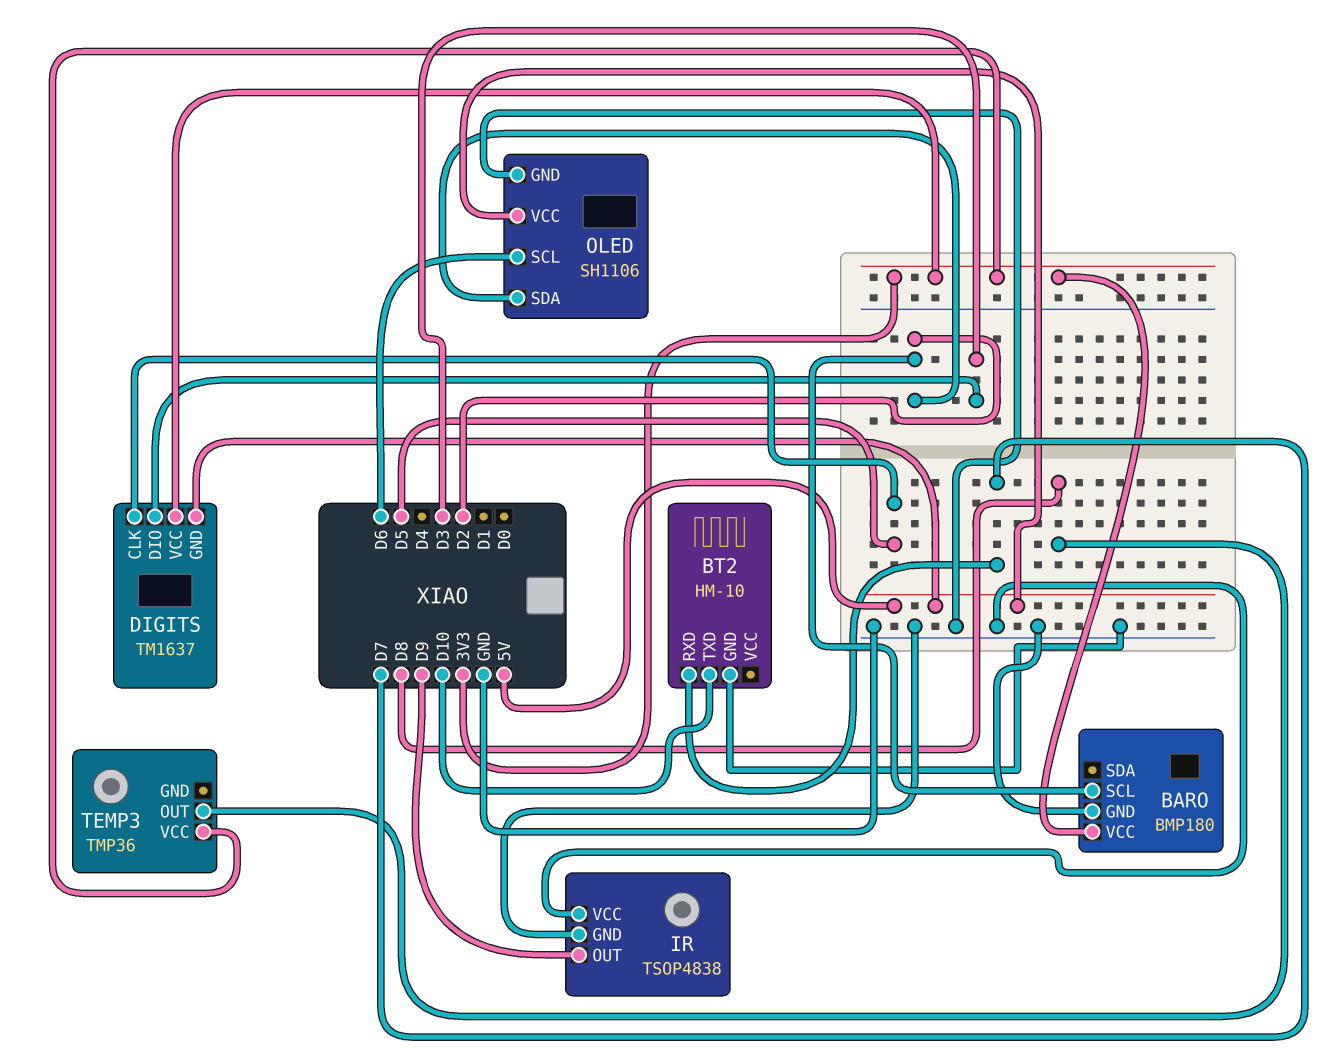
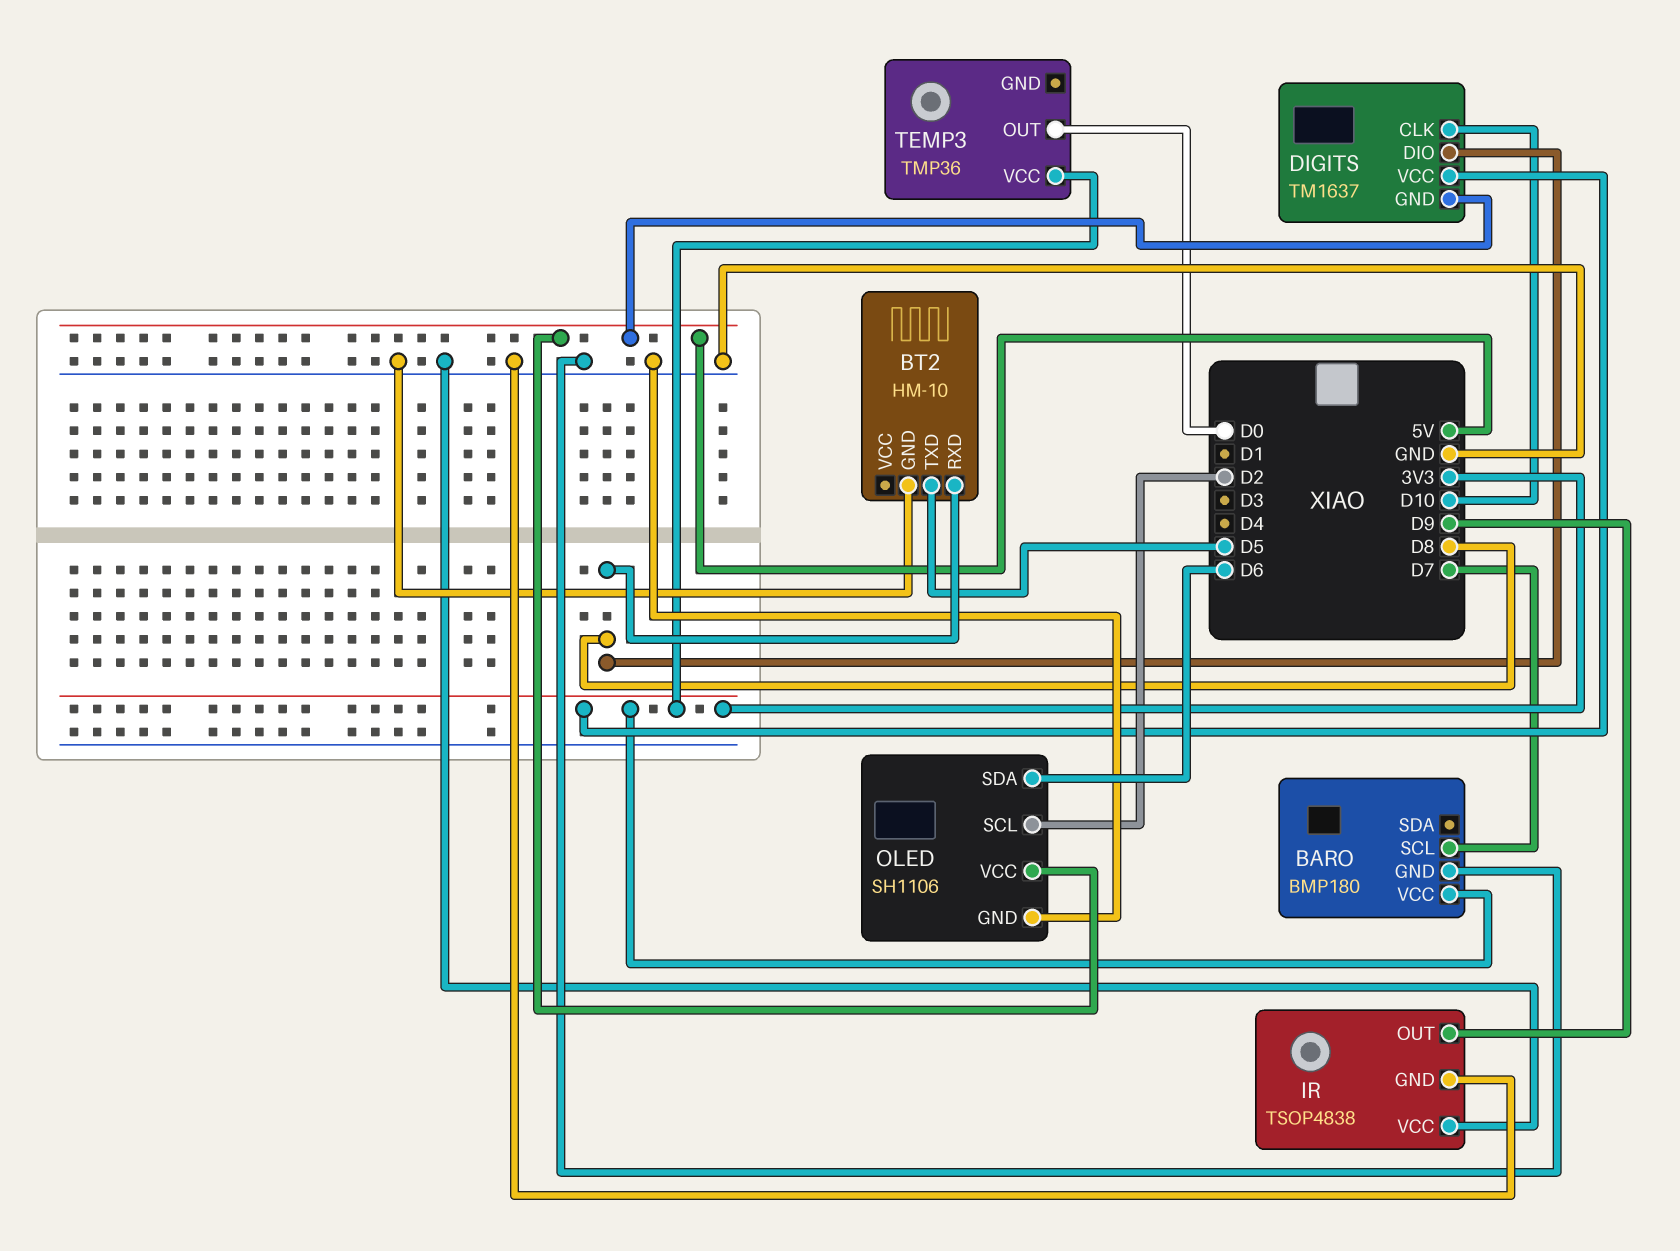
BARO pin SCL: D2 -> D7
BT2 pin RXD: D7 -> D8
BT2 pin TXD: D10 -> D5
DIGITS pin CLK: D5 -> D10
DIGITS pin DIO: D3 -> D8
OLED pin SCL: D6 -> D2
OLED pin SDA: D2 -> D6
TEMP3 pin OUT: D8 -> D0

